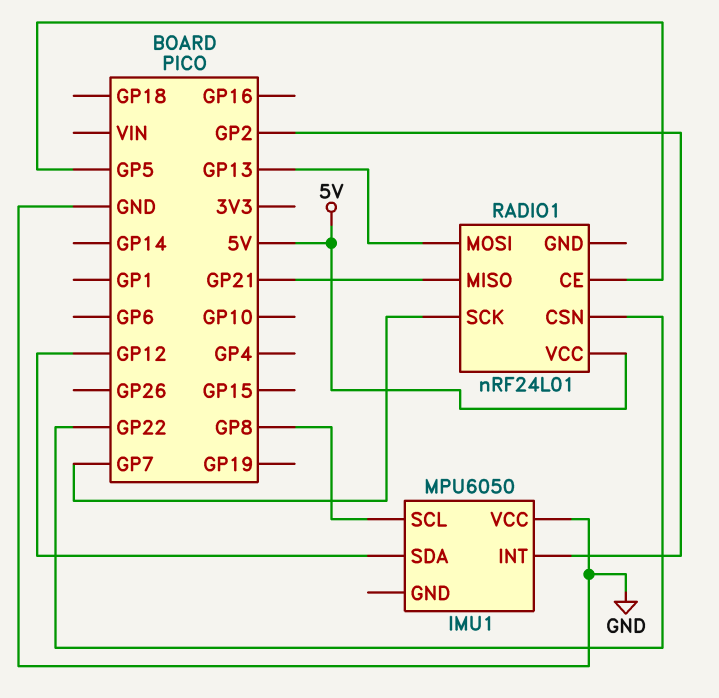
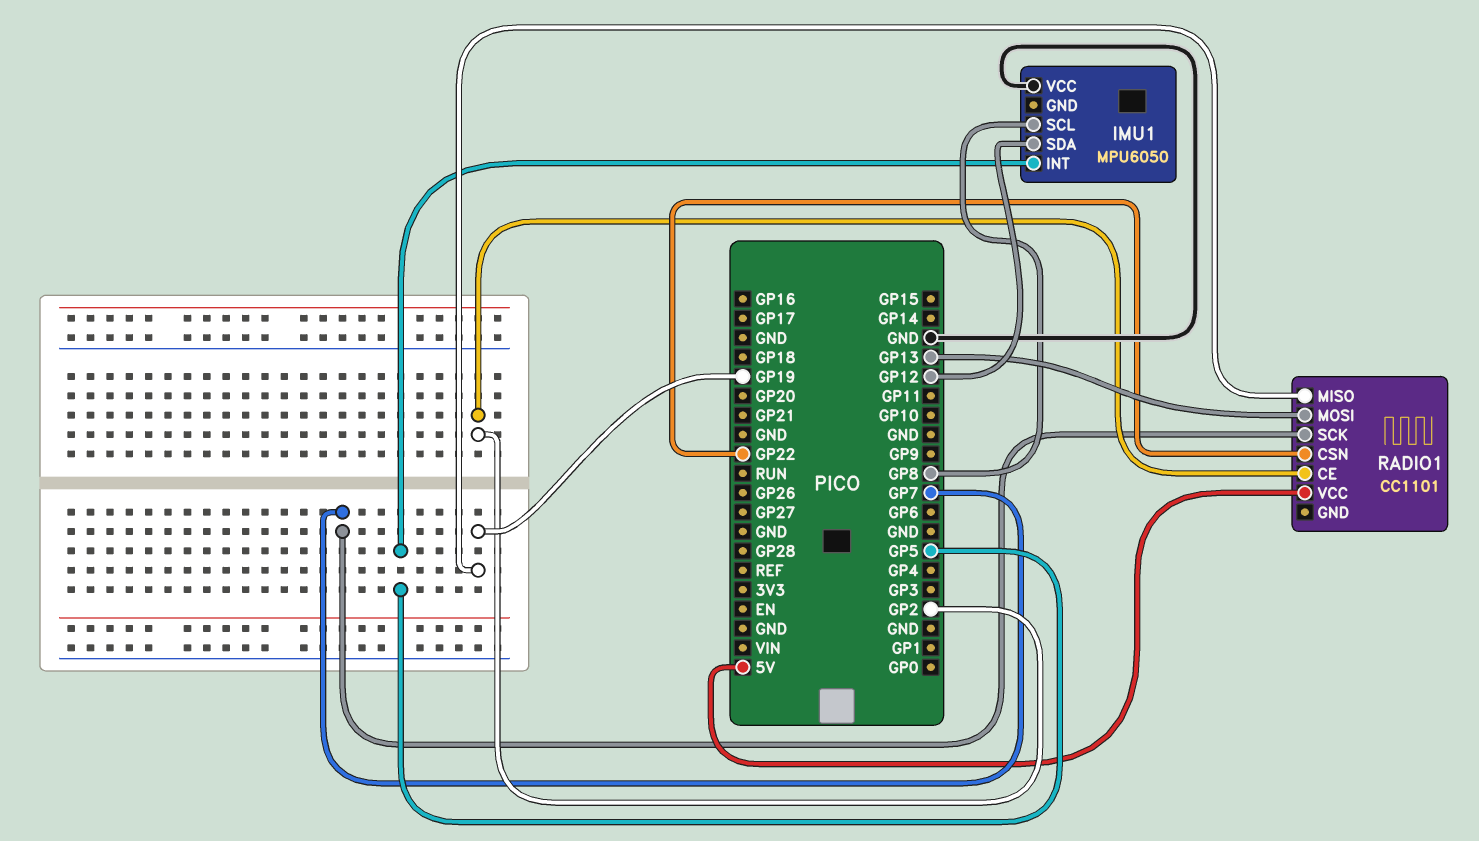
IMU1 pin INT: GP2 -> GP5
RADIO1: nRF24L01 -> CC1101
RADIO1 pin CE: GP5 -> GP2
RADIO1 pin MISO: GP21 -> GP19

